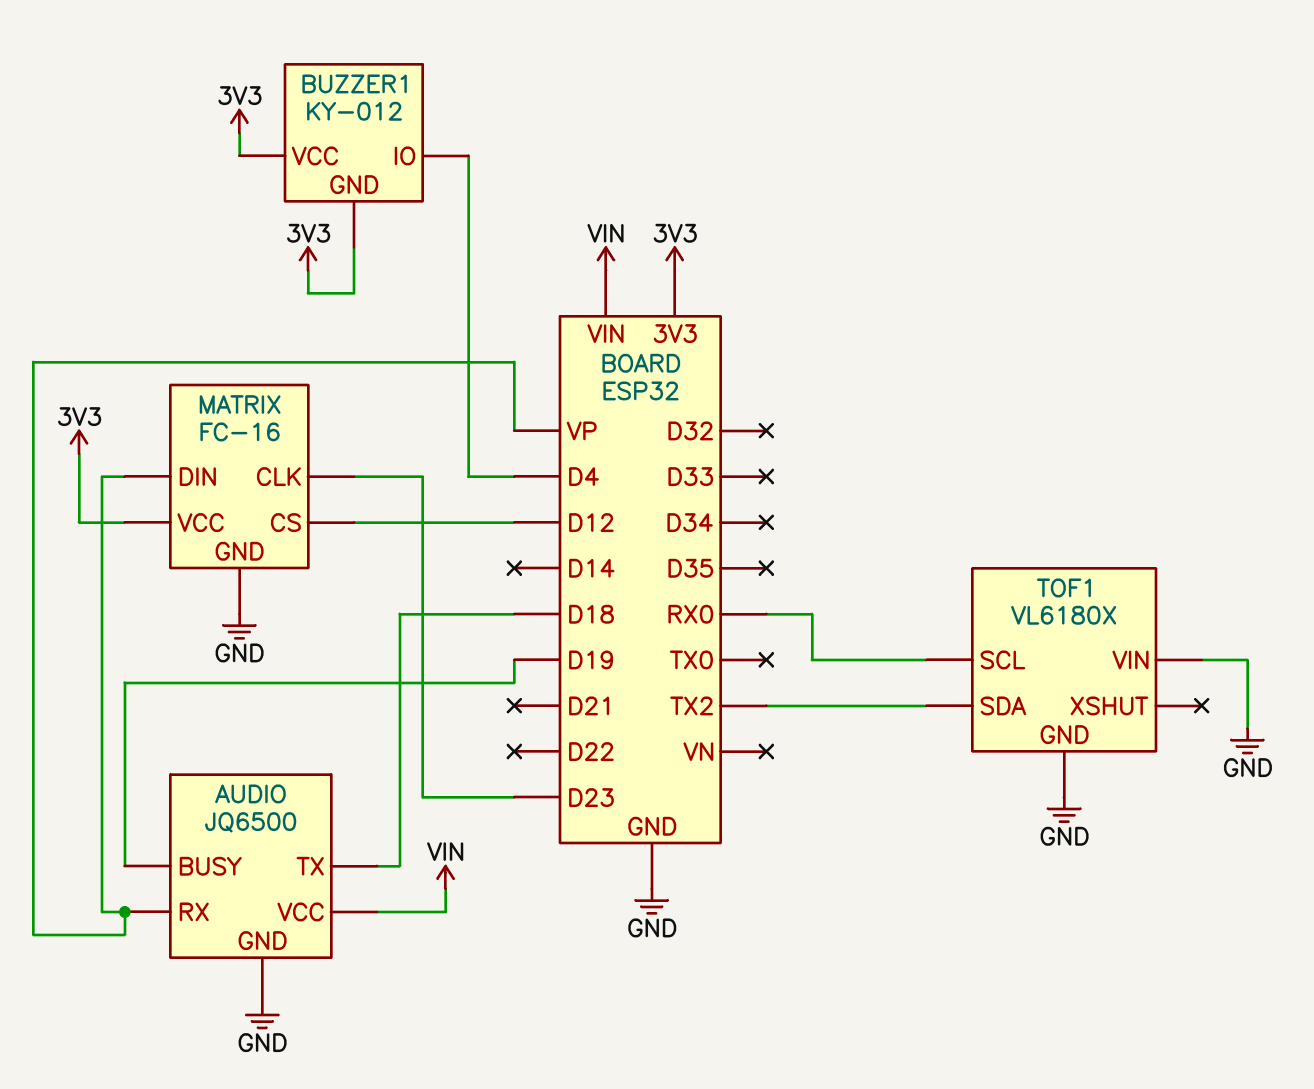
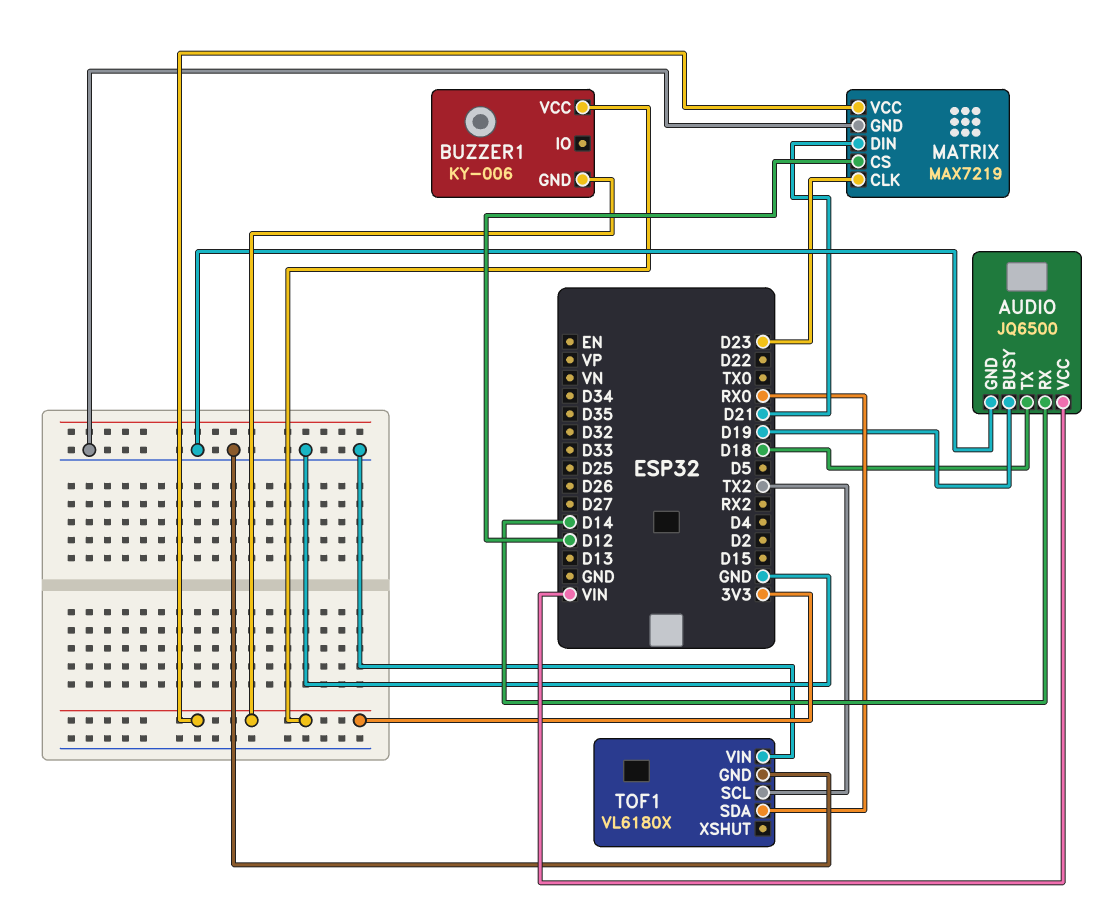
AUDIO pin RX: VP -> D14
BUZZER1: KY-012 -> KY-006
BUZZER1 pin IO: D4 -> none
MATRIX: FC-16 -> MAX7219
MATRIX pin DIN: VP -> D21
TOF1 pin SCL: RX0 -> TX2
TOF1 pin SDA: TX2 -> RX0

